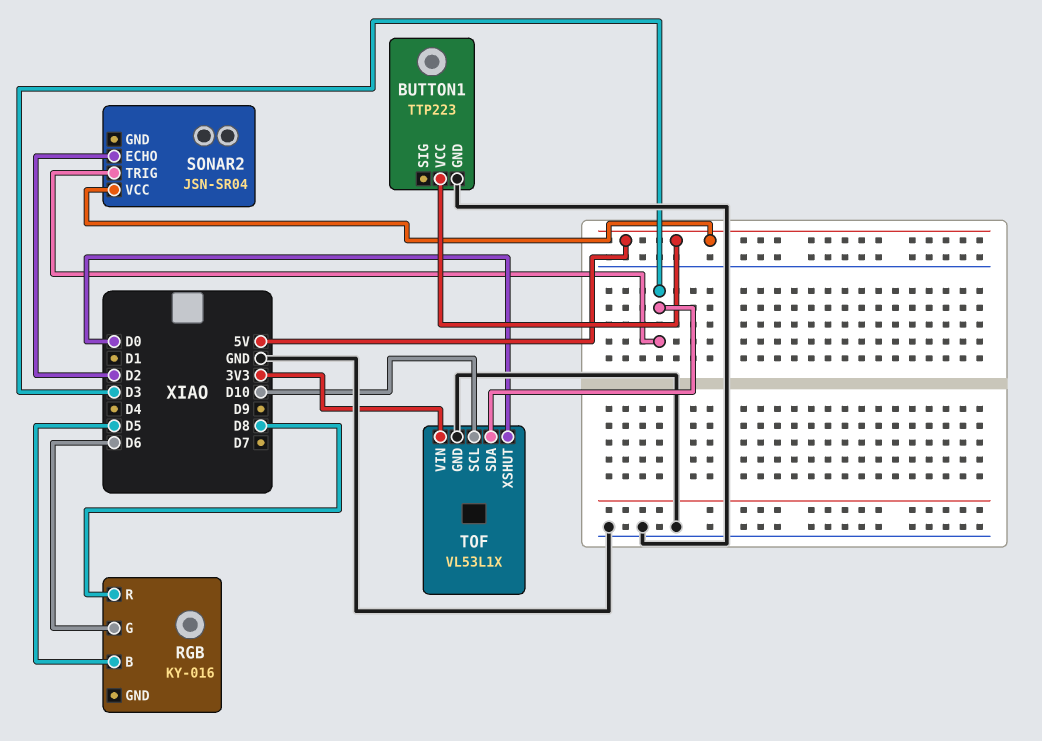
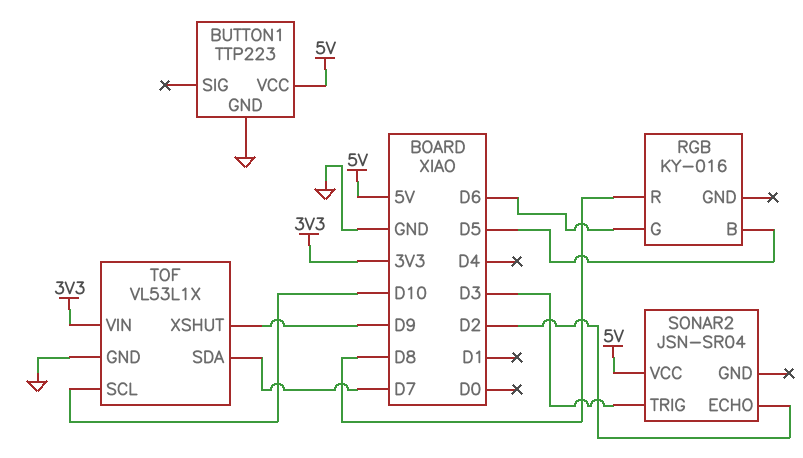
TOF pin SDA: D3 -> D7
TOF pin XSHUT: D0 -> D9

